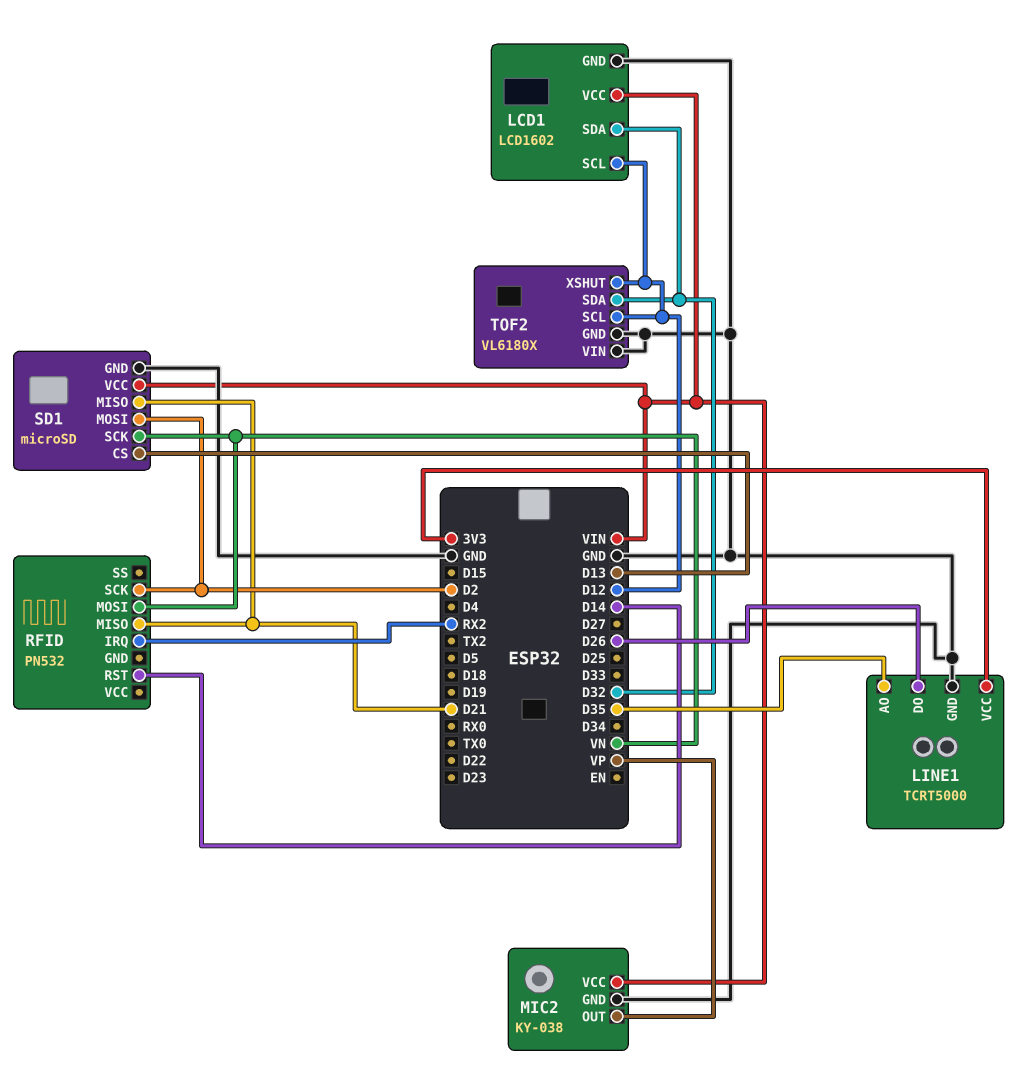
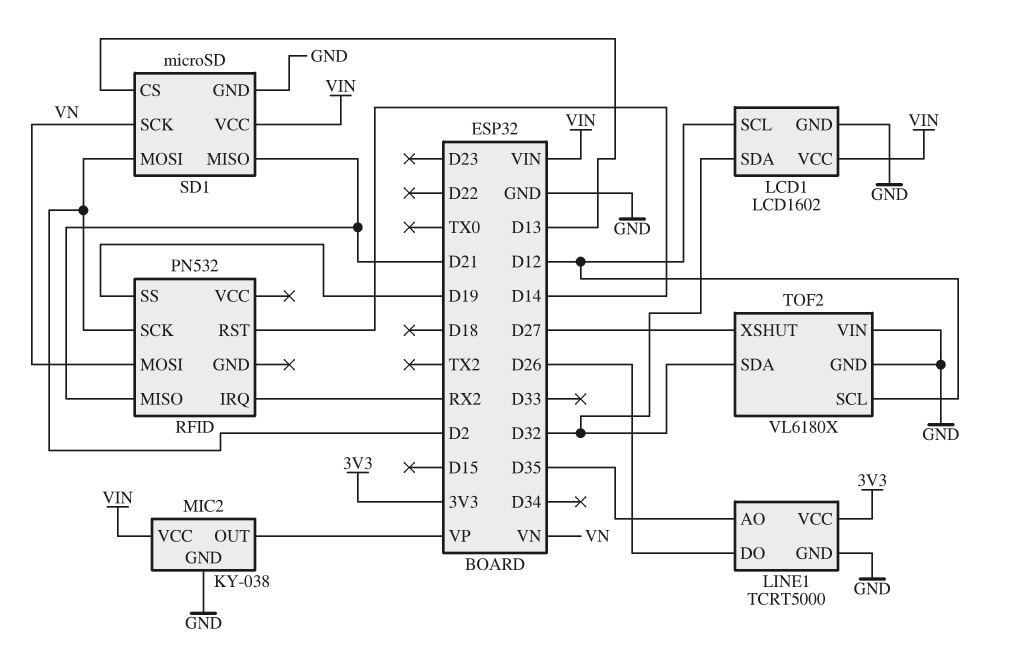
RFID pin SS: none -> D19
TOF2 pin XSHUT: D12 -> D27

